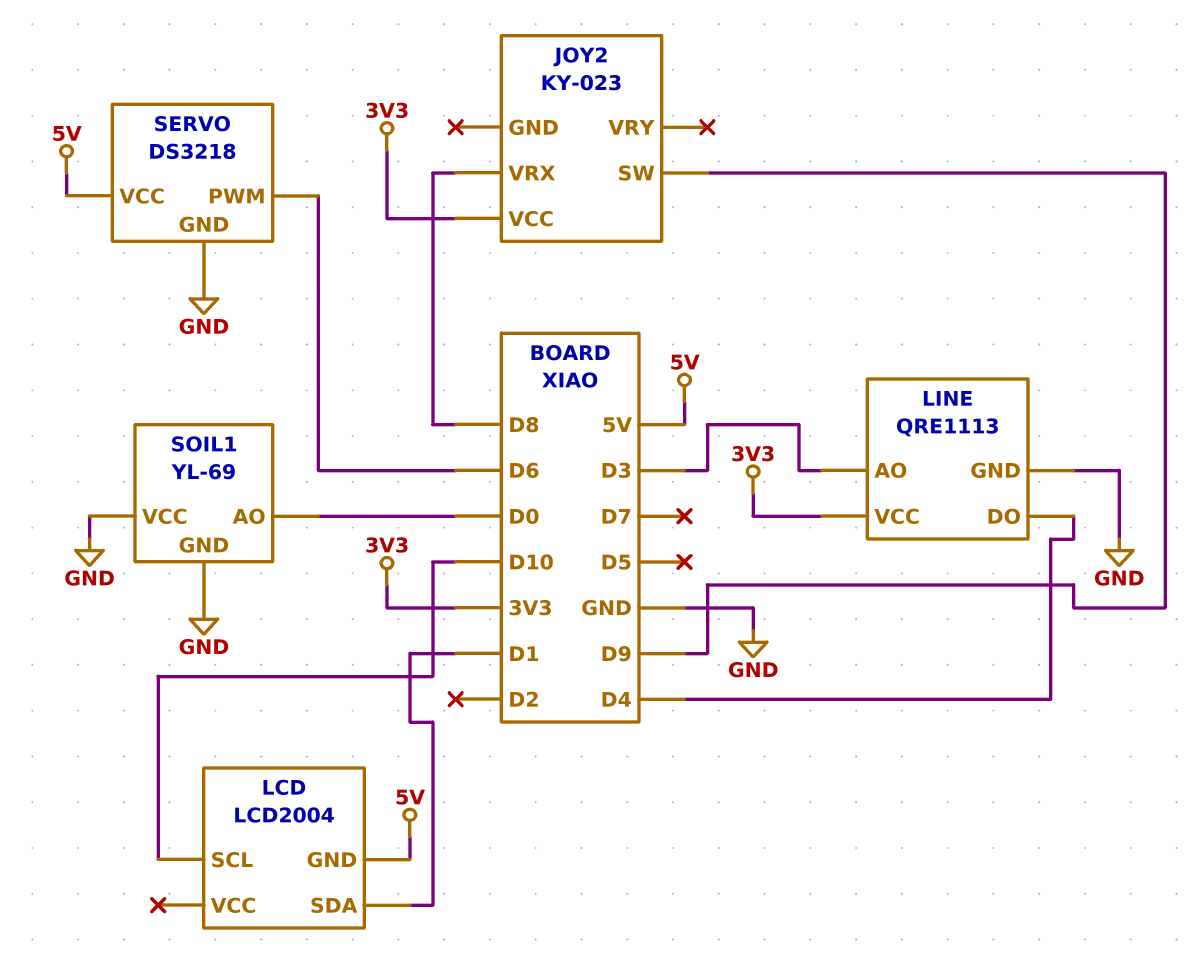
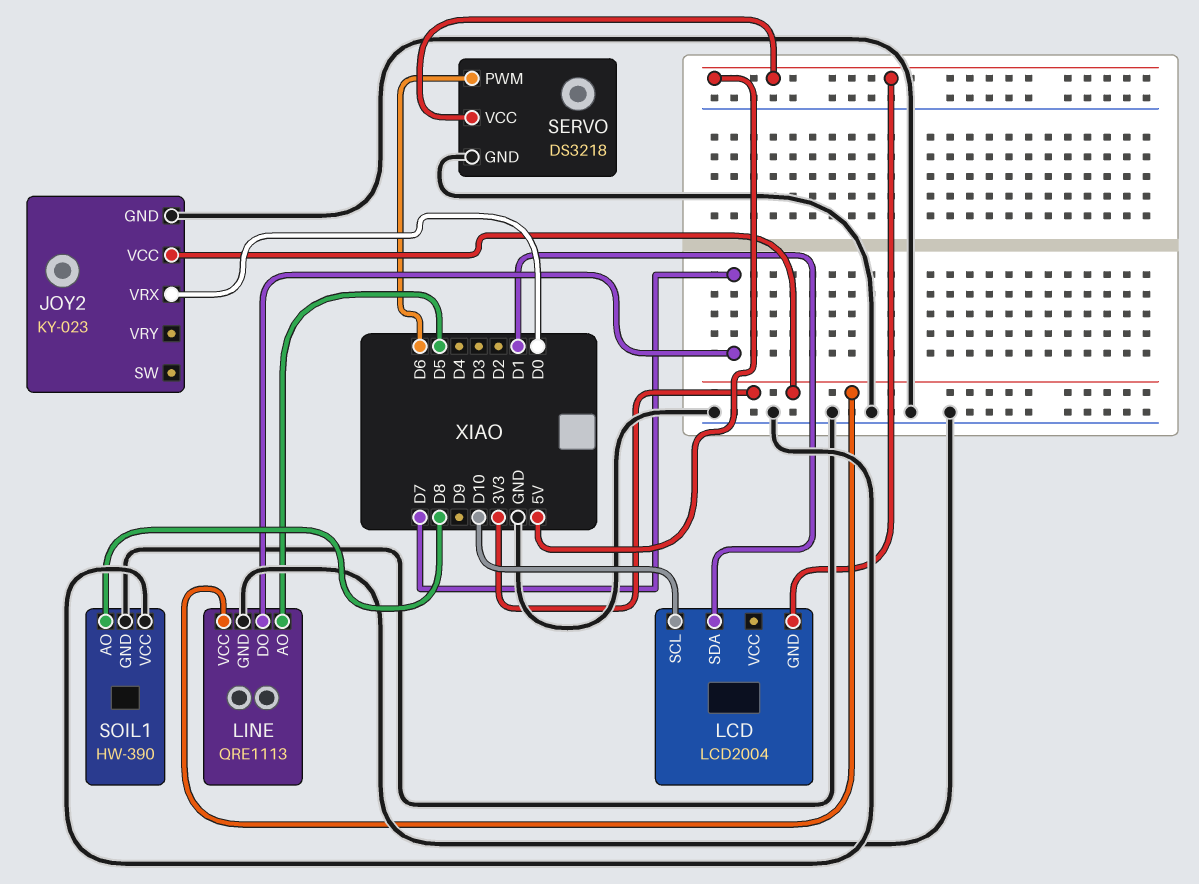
JOY2 pin GND: none -> GND
JOY2 pin SW: D9 -> none
JOY2 pin VRX: D8 -> D0
LINE pin AO: D3 -> D5
LINE pin DO: D4 -> D7
SOIL1: YL-69 -> HW-390
SOIL1 pin AO: D0 -> D8

